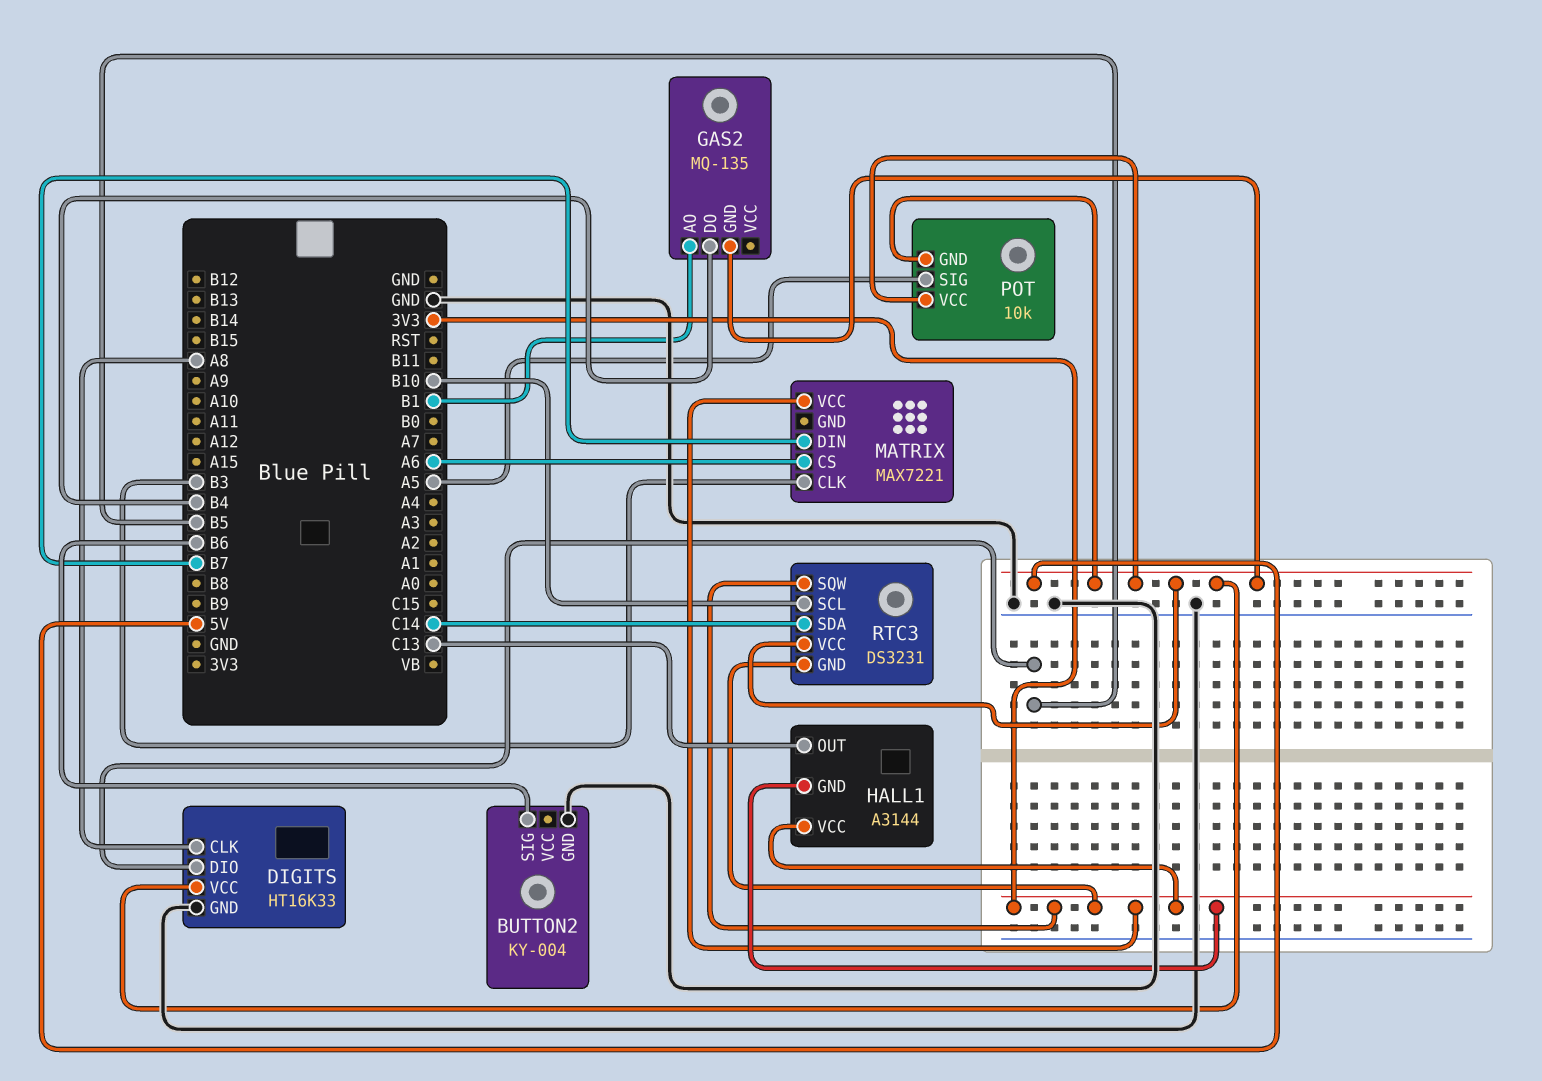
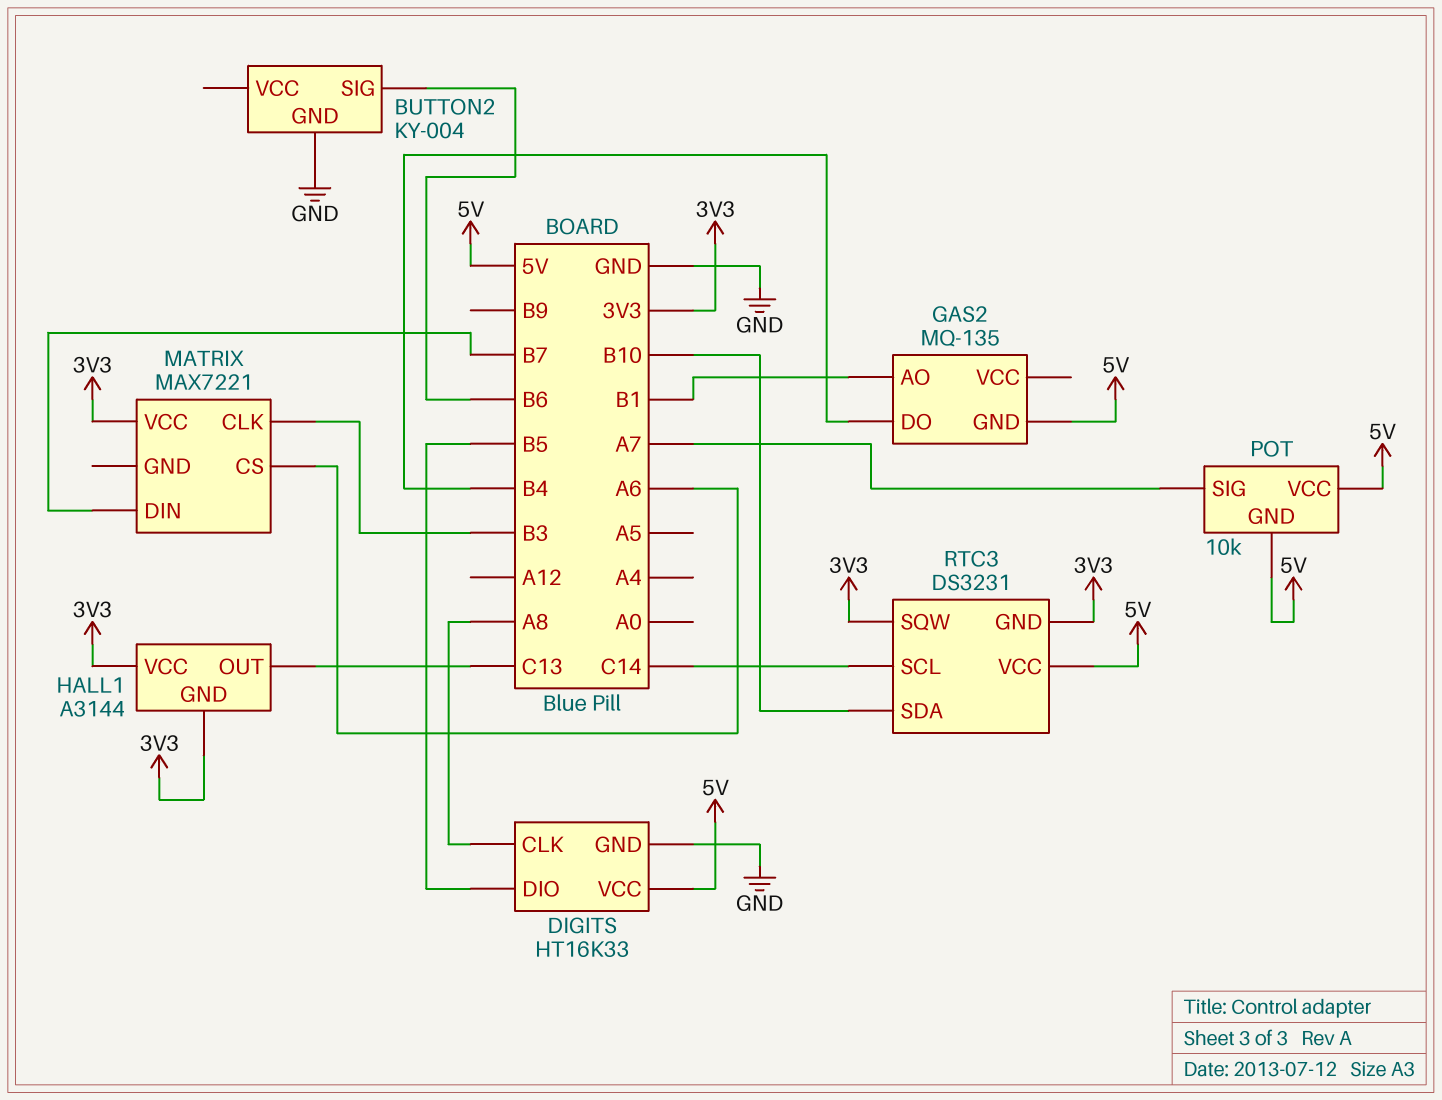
POT pin SIG: A5 -> A7
RTC3 pin SCL: B10 -> C14
RTC3 pin SDA: C14 -> B10

